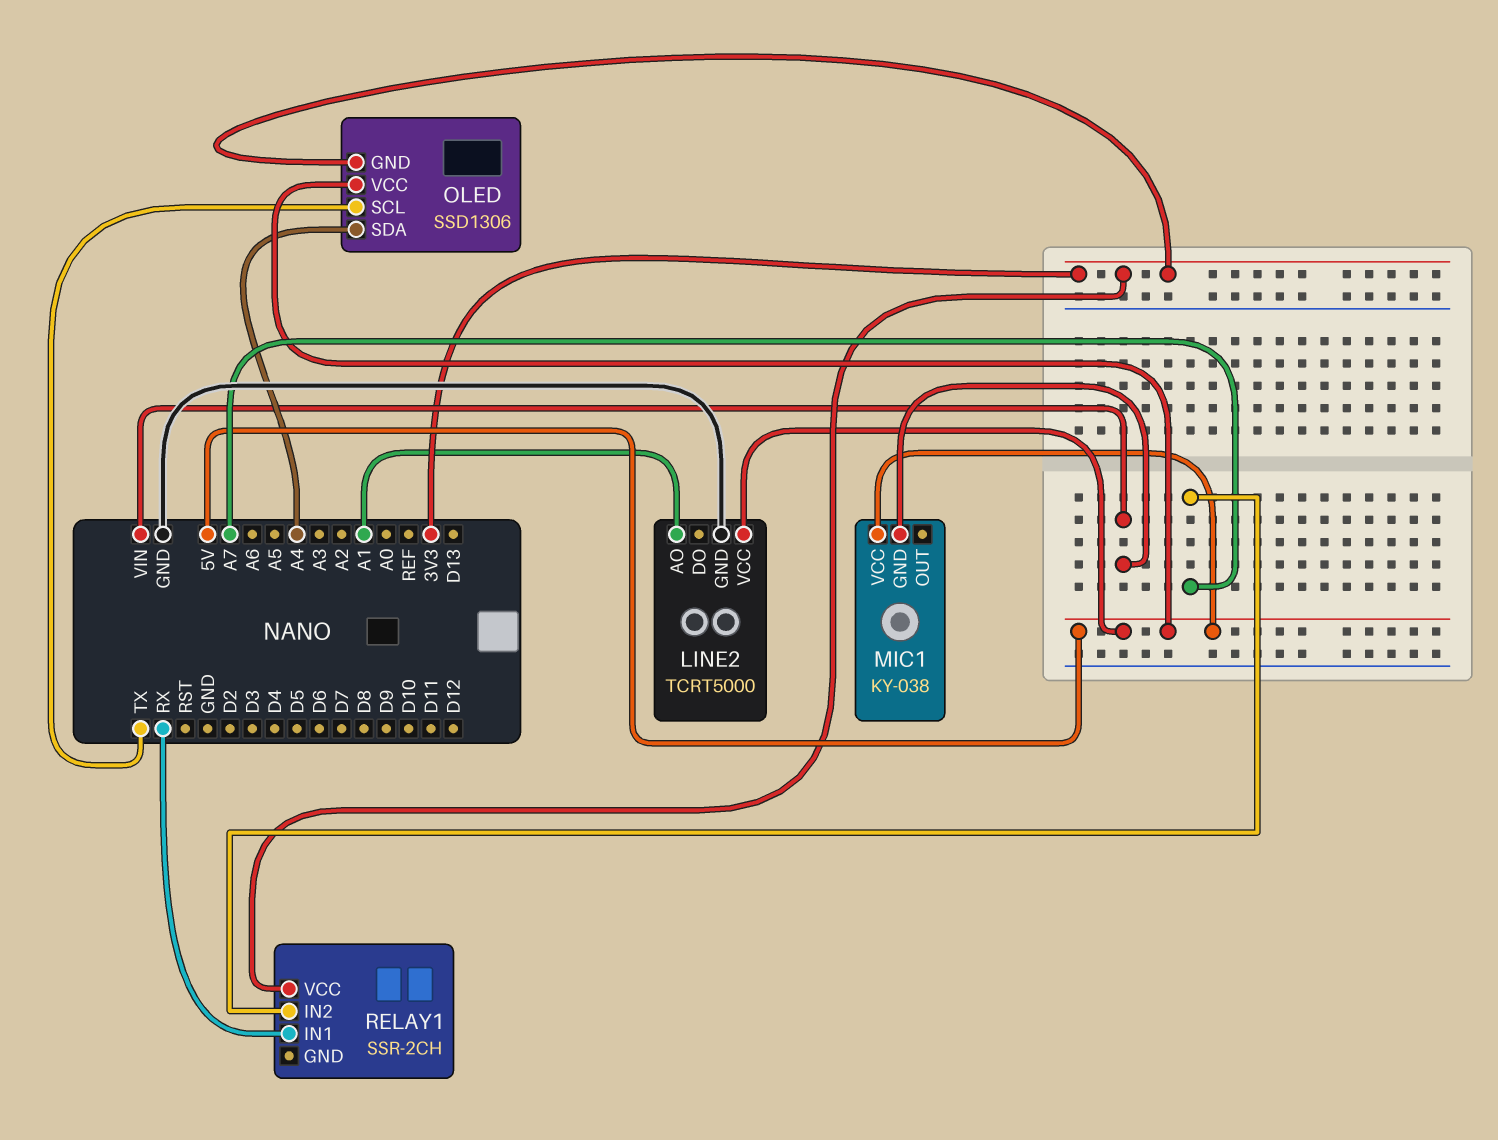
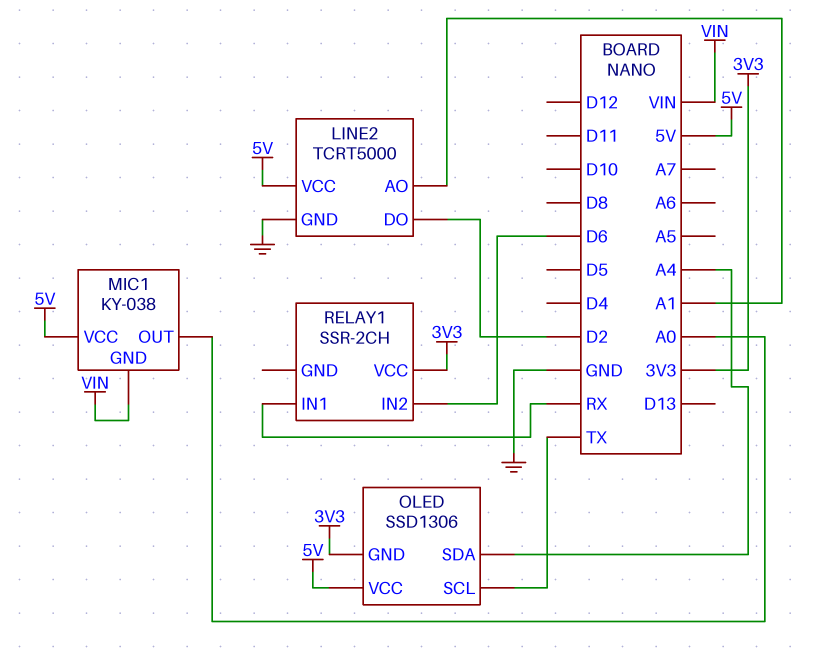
LINE2 pin DO: none -> D2
MIC1 pin OUT: none -> A0
RELAY1 pin IN2: A7 -> D6

